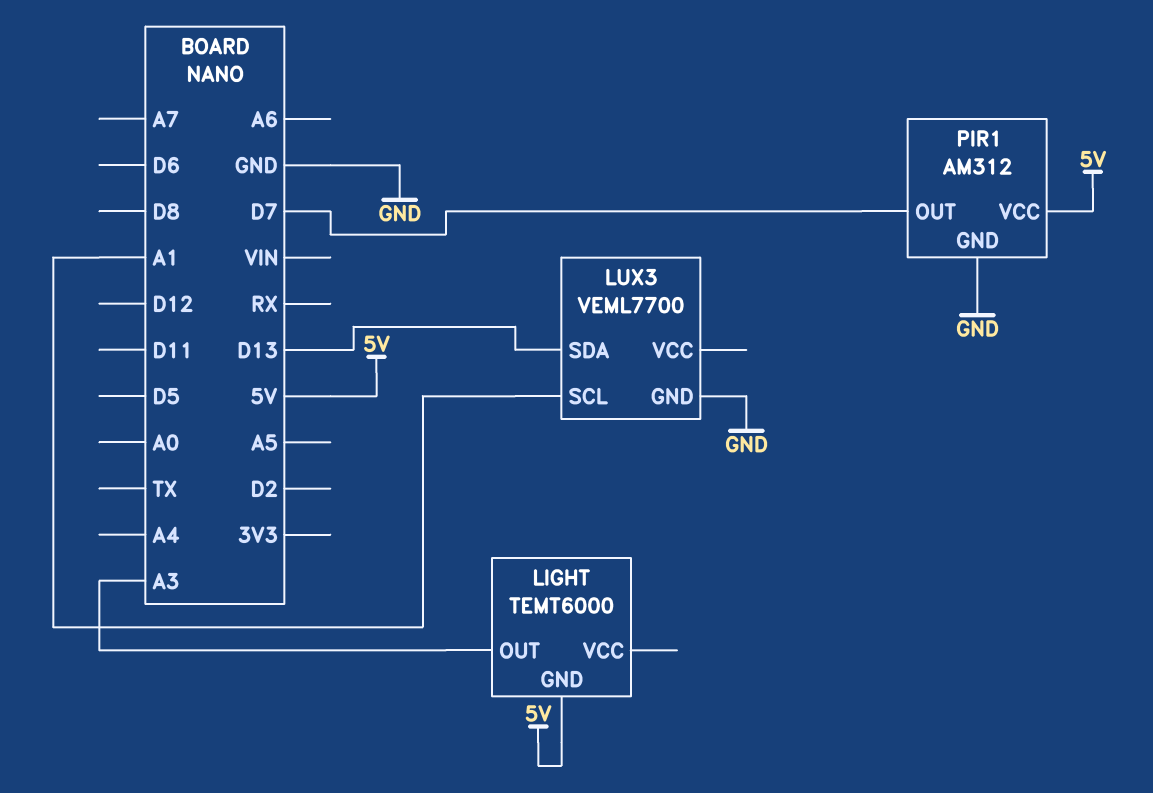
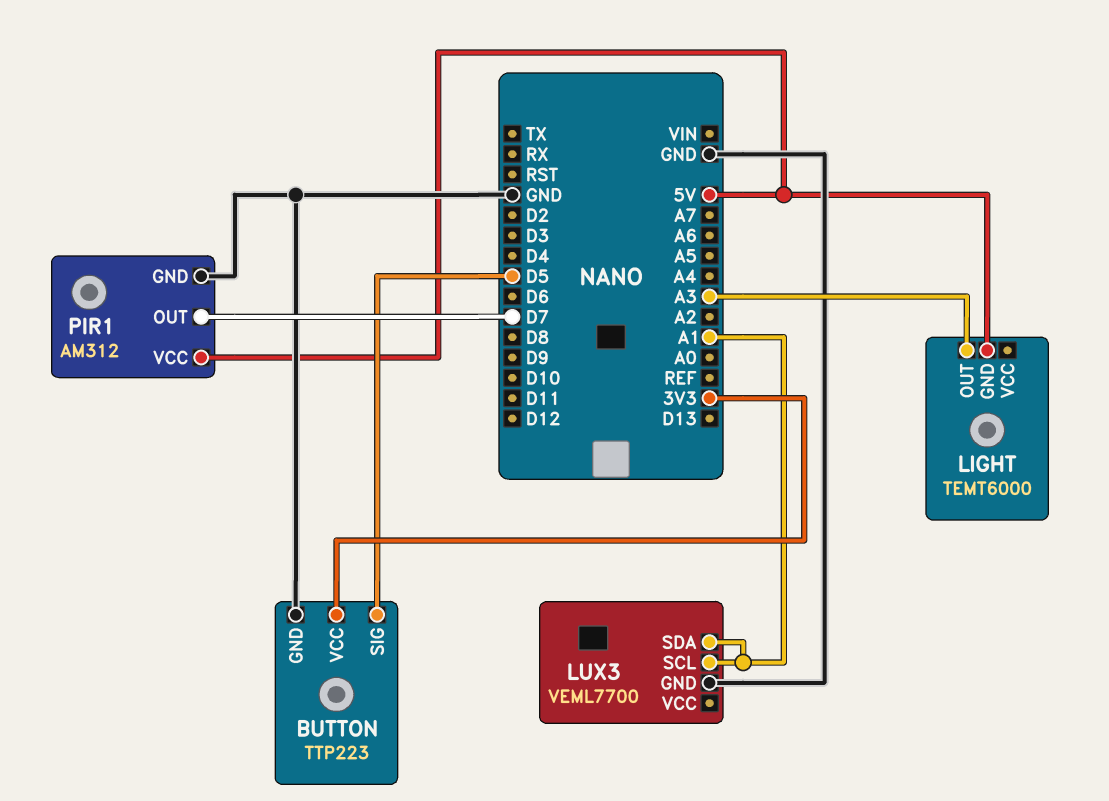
BUTTON: none -> TTP223
BUTTON pin GND: none -> GND
BUTTON pin SIG: none -> D5
BUTTON pin VCC: none -> 3V3
LUX3 pin SDA: D13 -> A1

